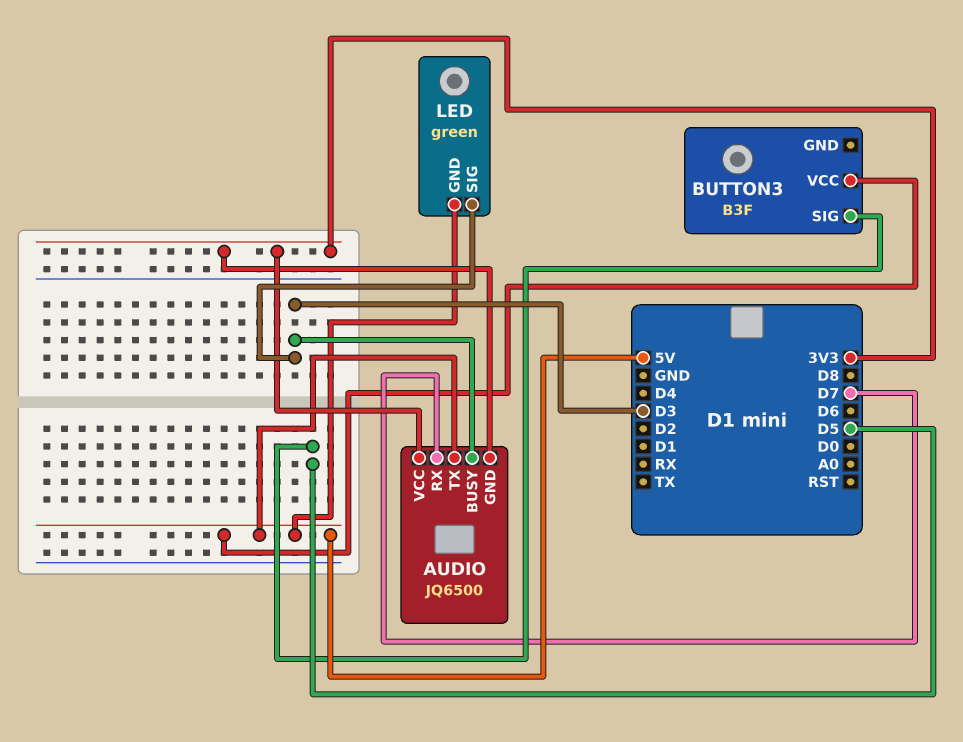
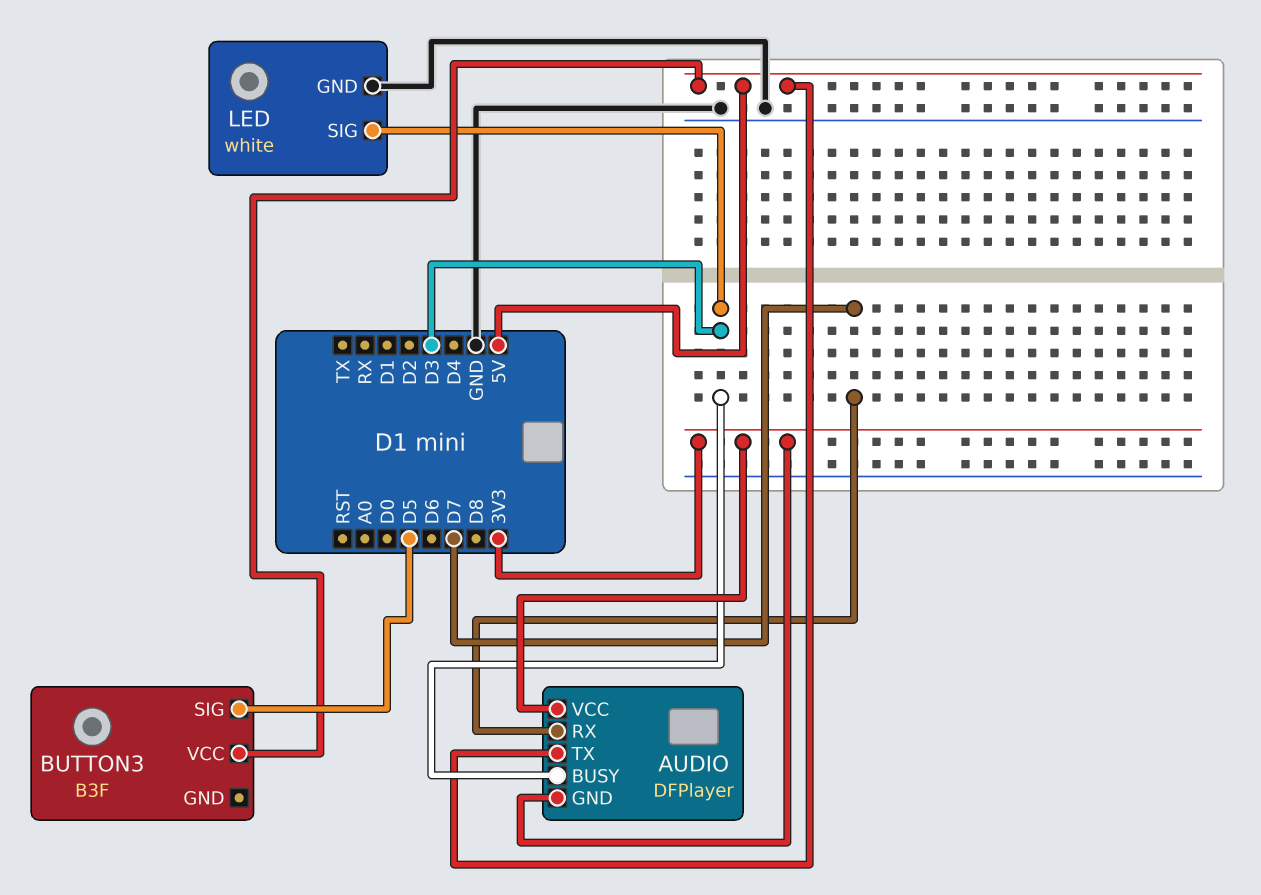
AUDIO: JQ6500 -> DFPlayer
LED: green -> white
LED pin GND: 5V -> GND

